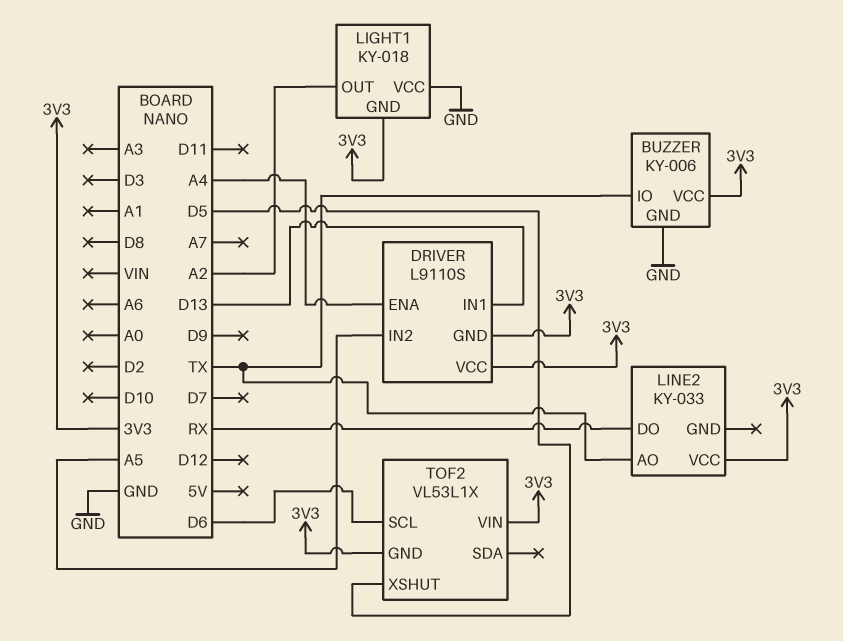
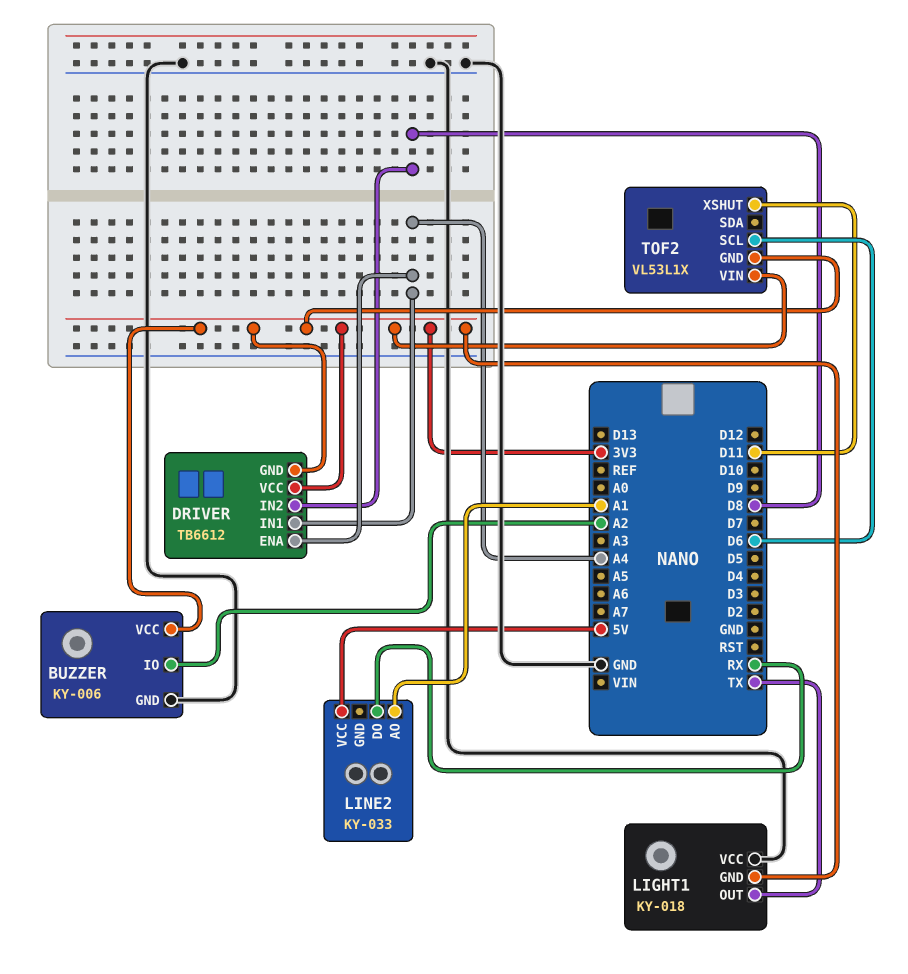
BUZZER pin IO: TX -> A2
DRIVER: L9110S -> TB6612
DRIVER pin IN1: D13 -> A4
DRIVER pin IN2: A5 -> D8
LIGHT1 pin OUT: A2 -> TX
LINE2 pin AO: TX -> A1
LINE2 pin VCC: 3V3 -> 5V
TOF2 pin XSHUT: D5 -> D11

